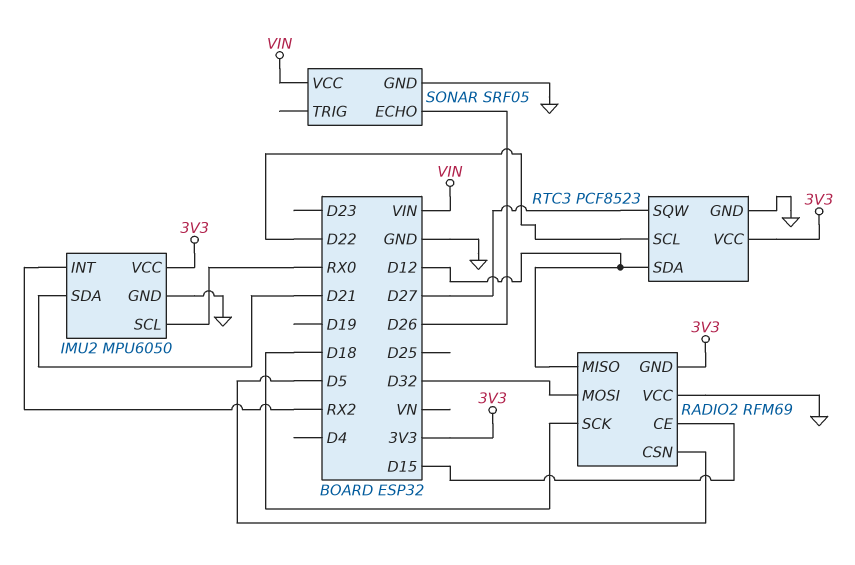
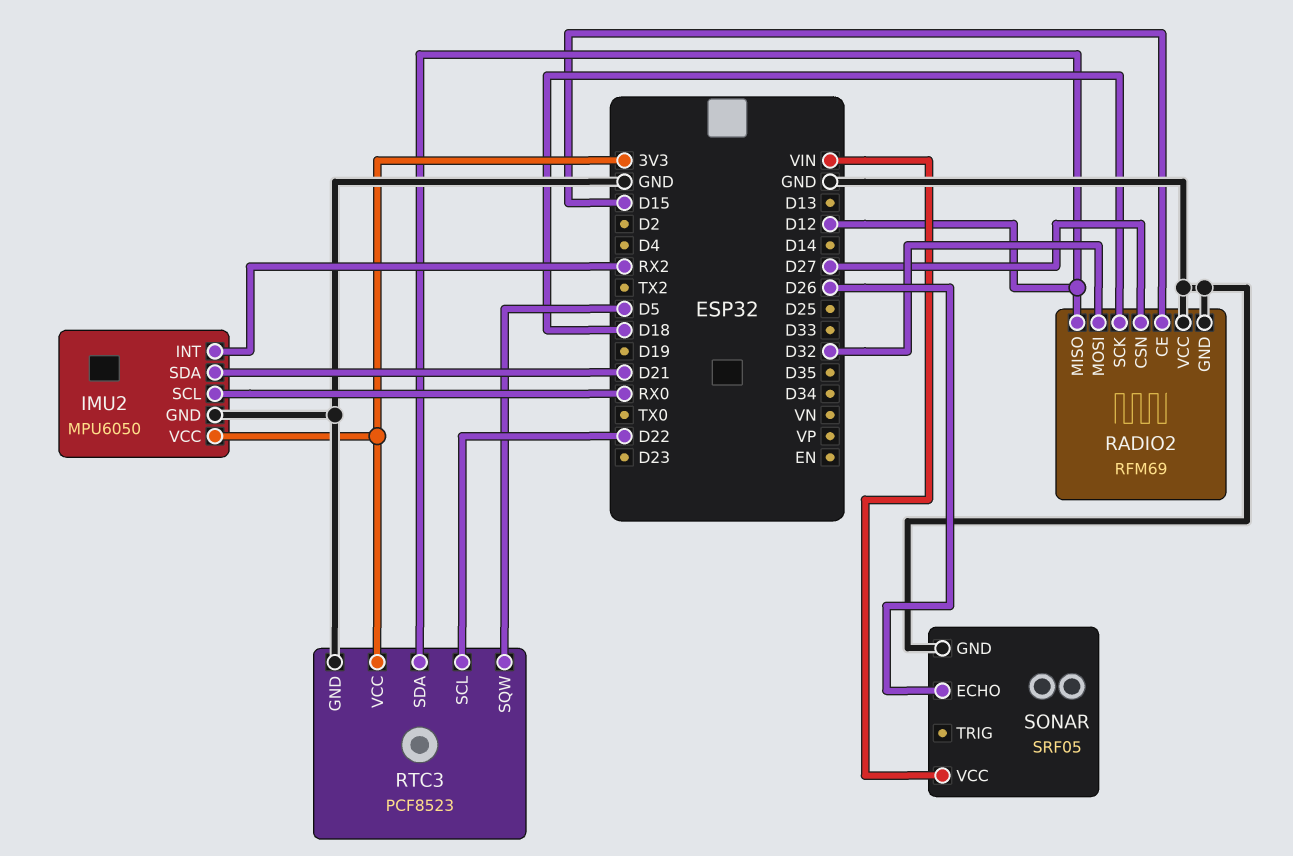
RADIO2 pin CSN: D5 -> D27
RADIO2 pin GND: 3V3 -> GND
RTC3 pin SQW: D27 -> D5

